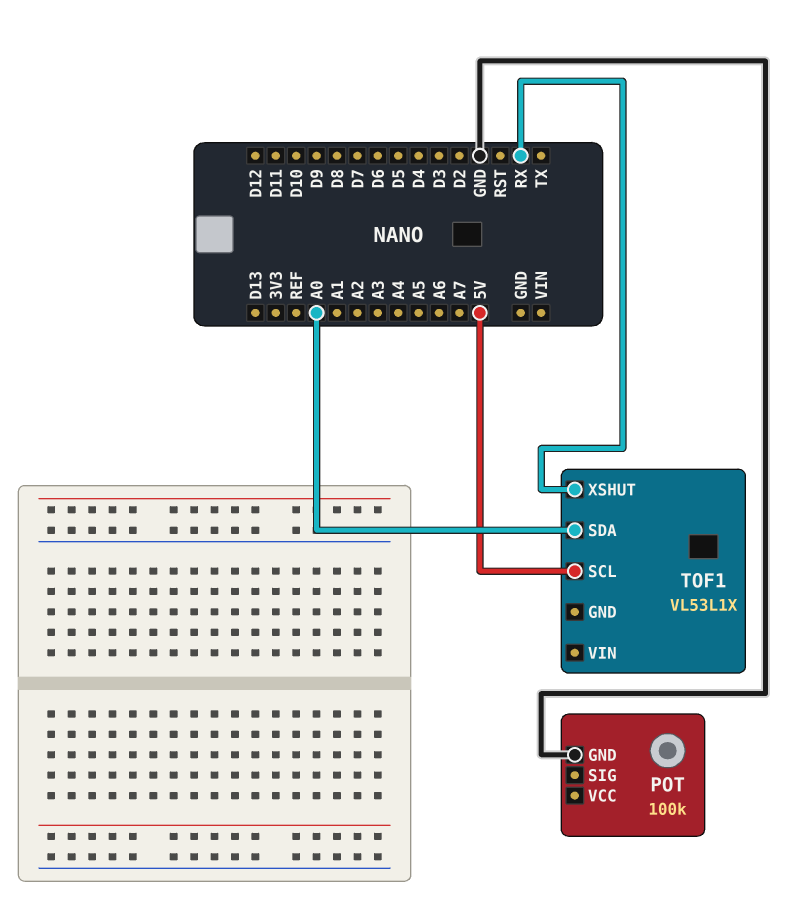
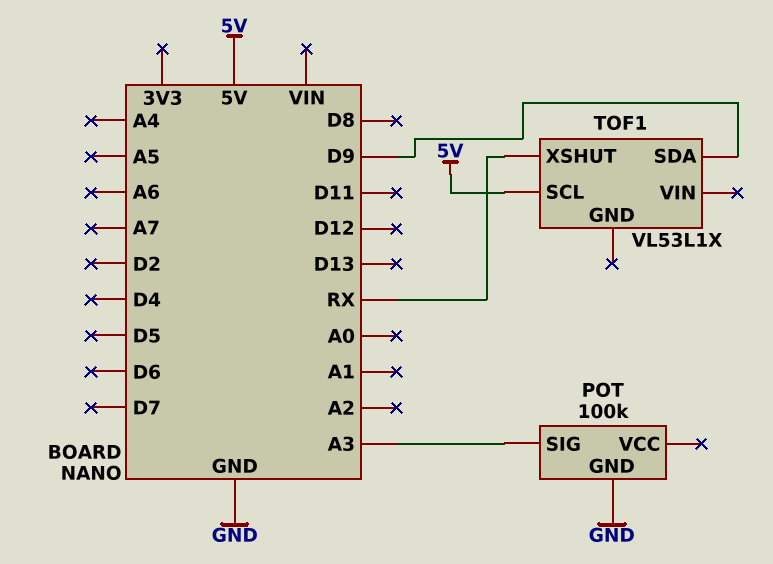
POT pin SIG: none -> A3
TOF1 pin SDA: A0 -> D9

